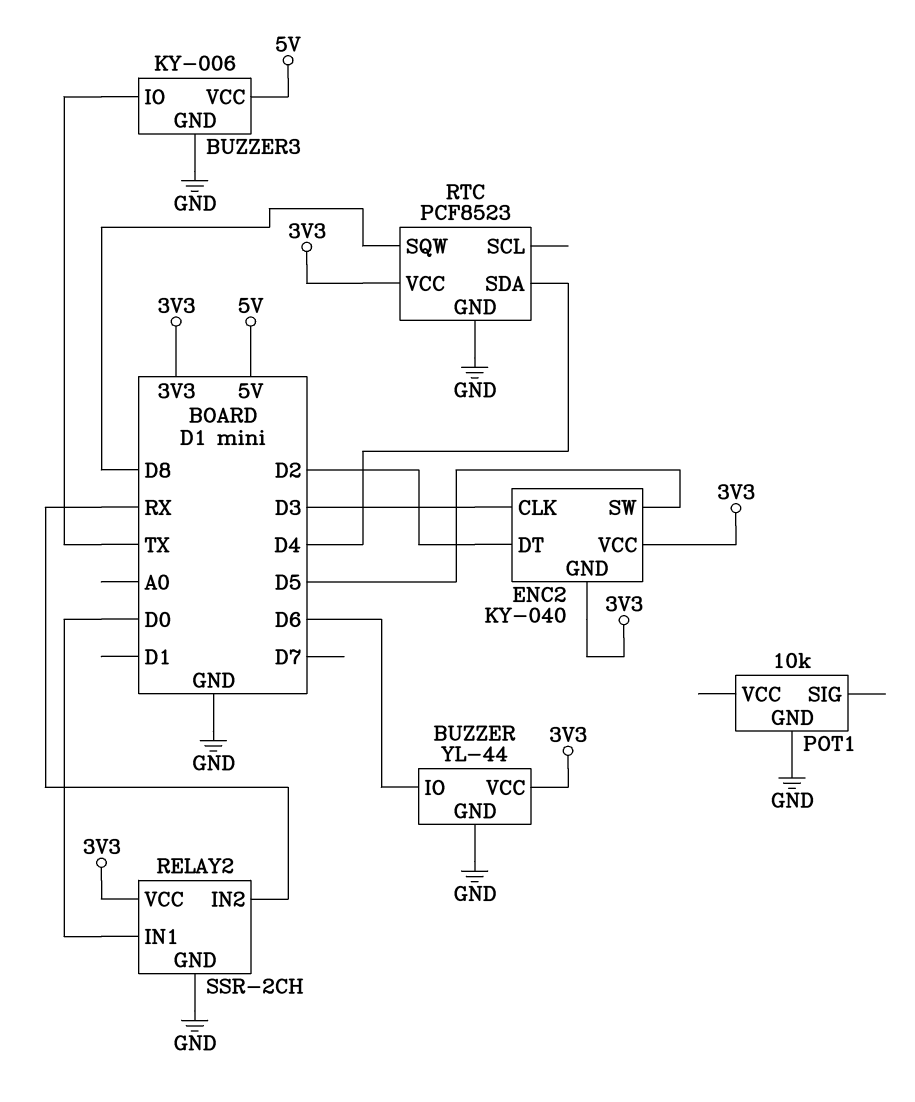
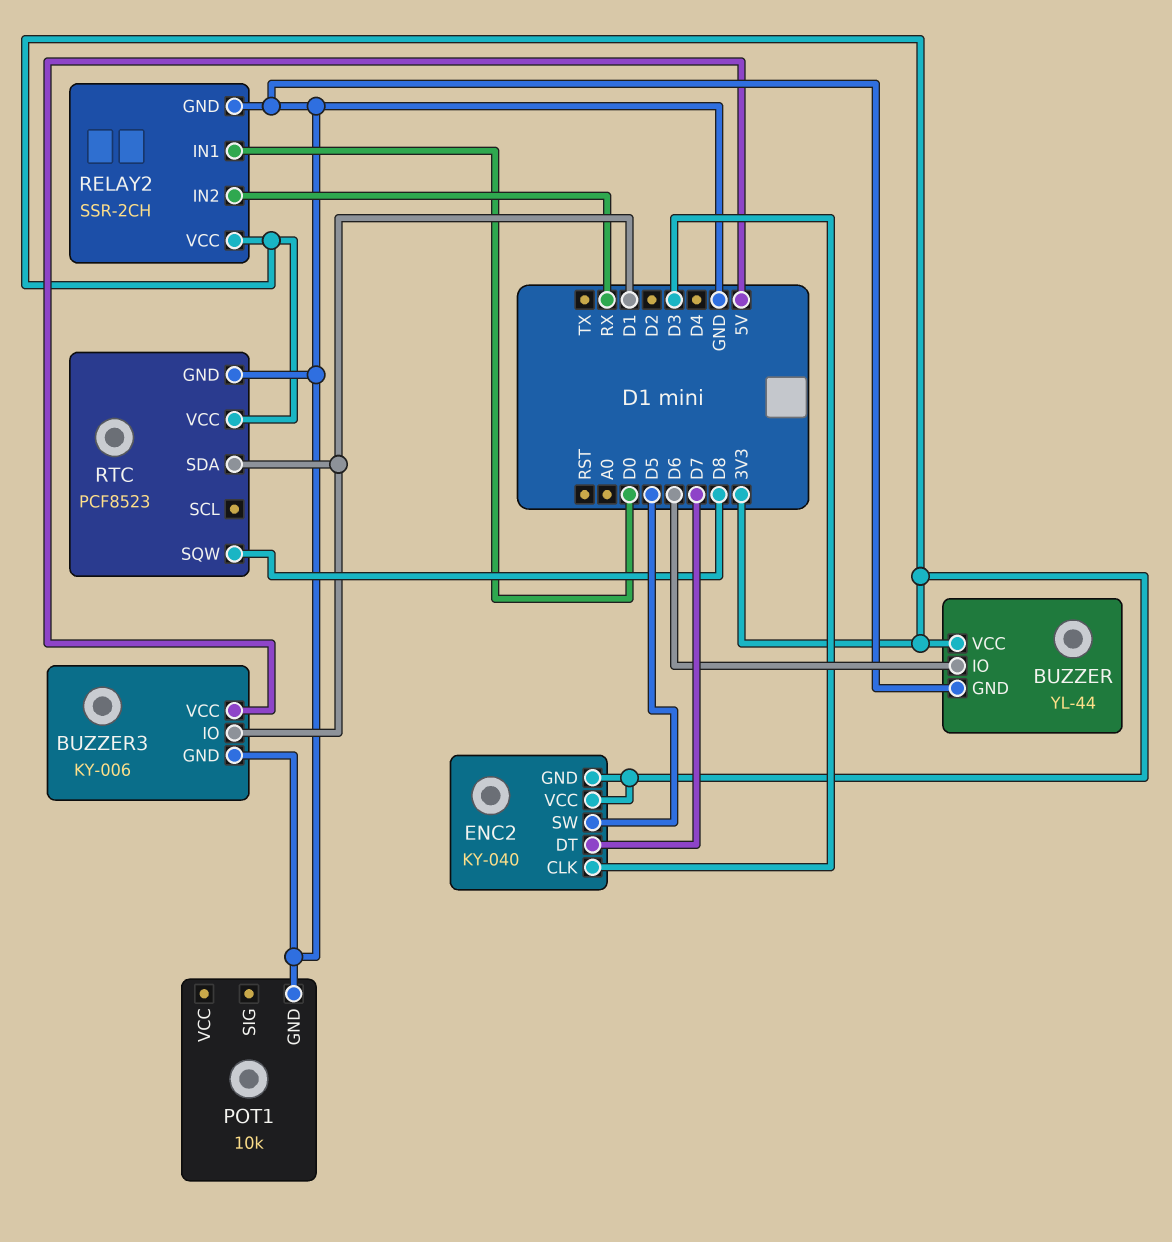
BUZZER3 pin IO: TX -> D1
ENC2 pin DT: D2 -> D7
RTC pin SDA: D4 -> D1

